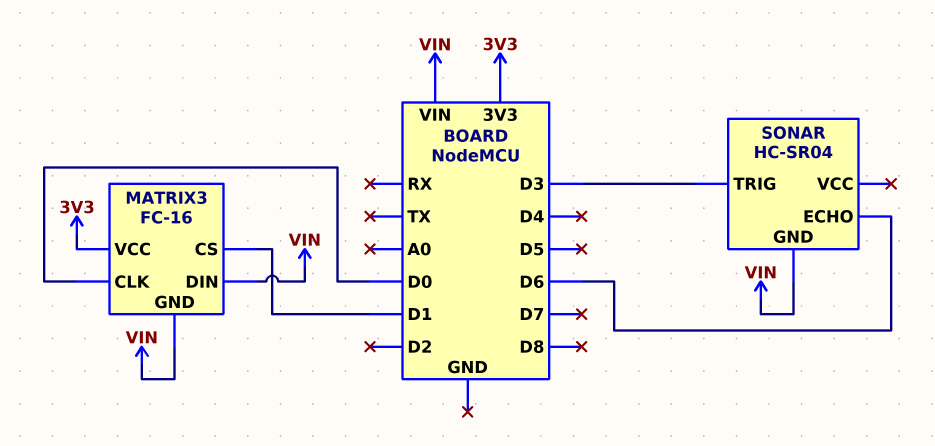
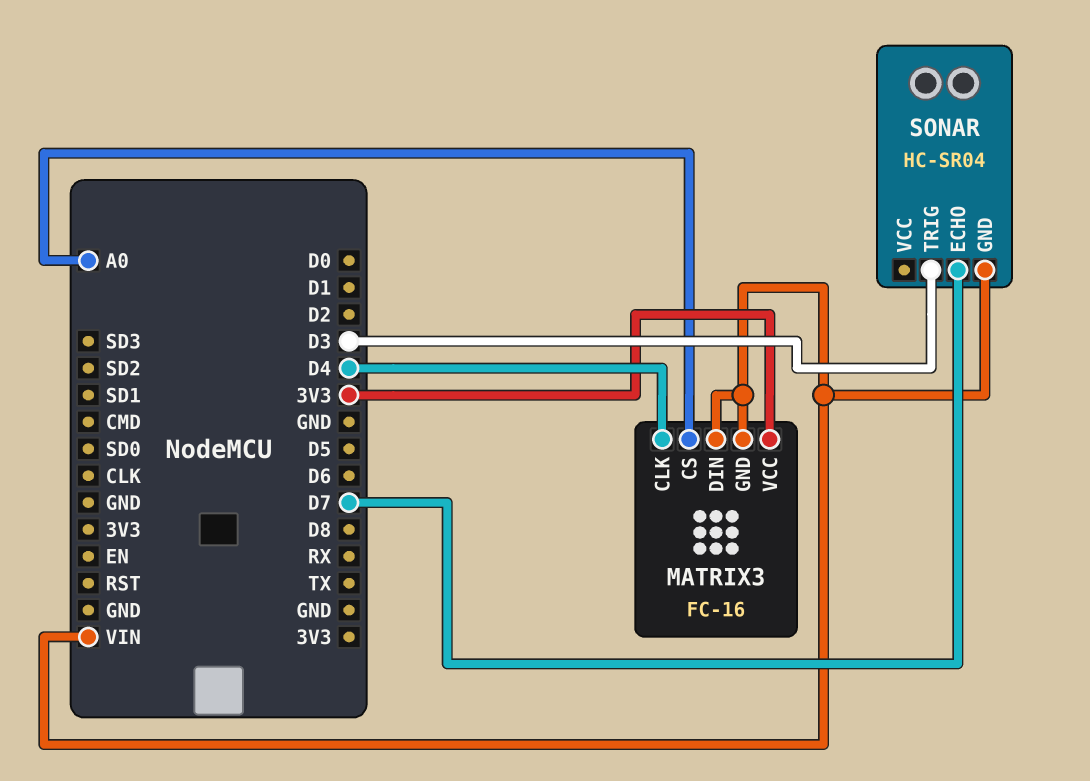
MATRIX3 pin CLK: D0 -> D4
MATRIX3 pin CS: D1 -> A0
SONAR pin ECHO: D6 -> D7

